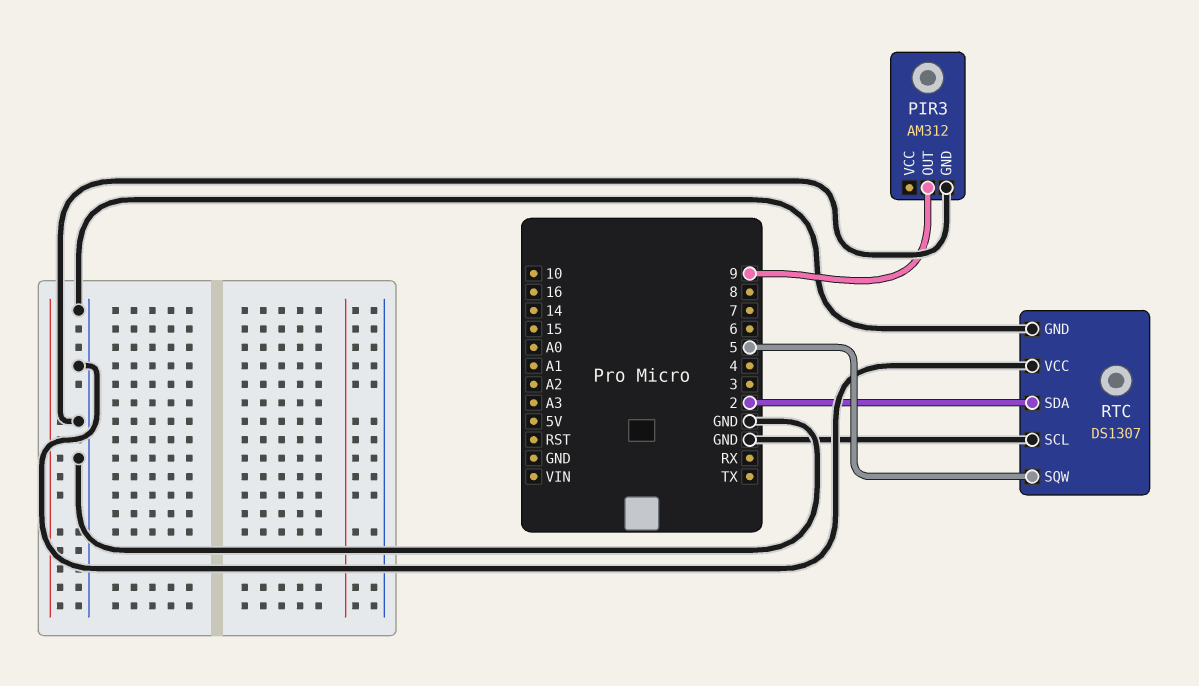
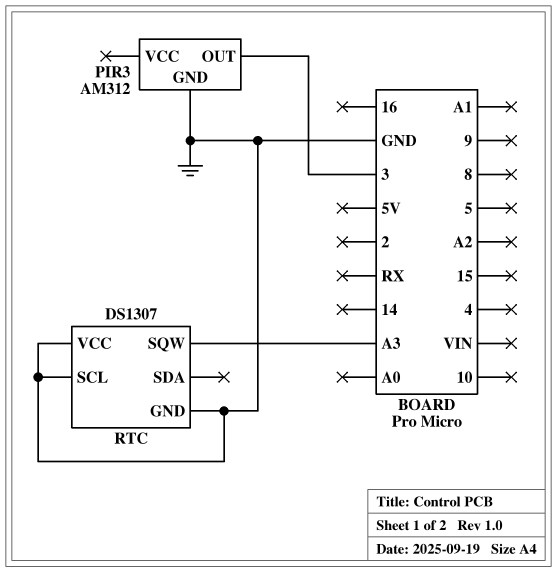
PIR3 pin OUT: 9 -> 3
RTC pin SDA: 2 -> none
RTC pin SQW: 5 -> A3

